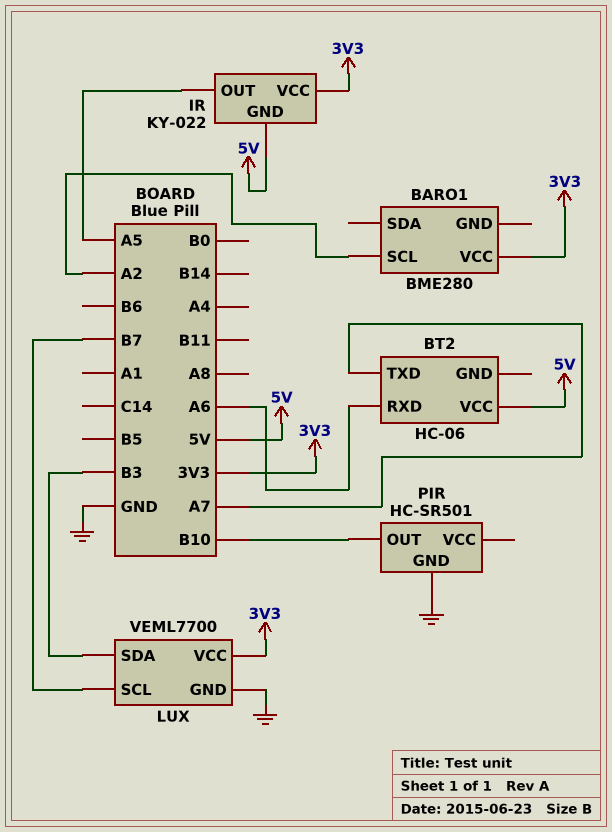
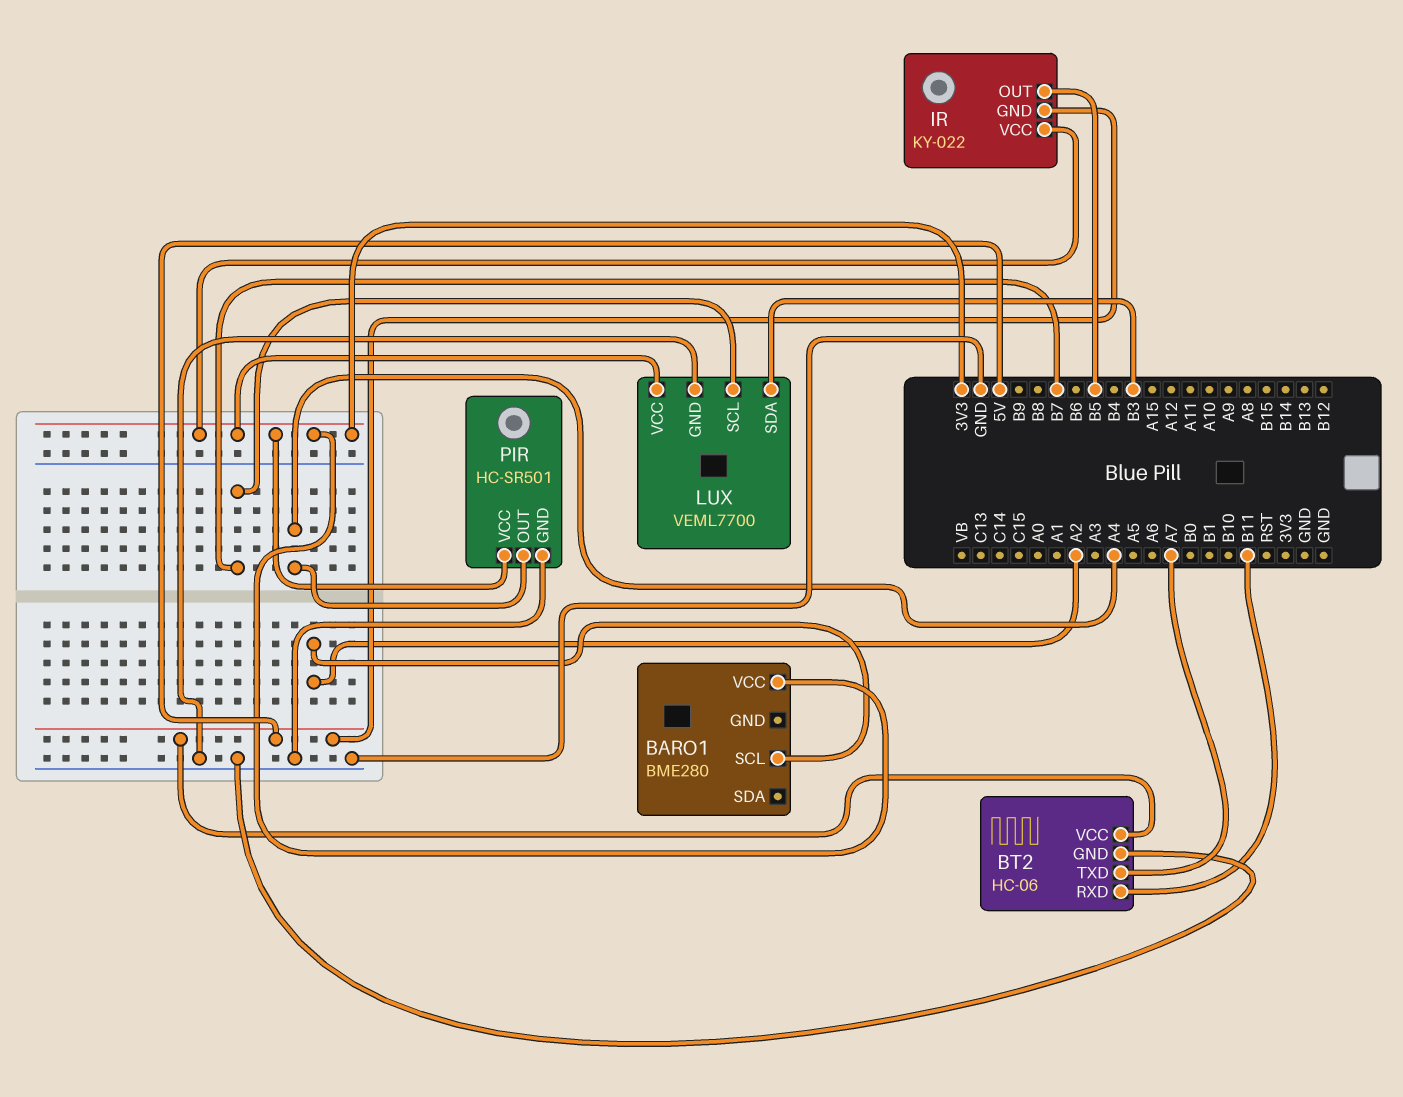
BT2 pin GND: none -> GND
BT2 pin RXD: A6 -> B11
IR pin OUT: A5 -> B5
PIR pin OUT: B10 -> A4
PIR pin VCC: none -> 3V3

